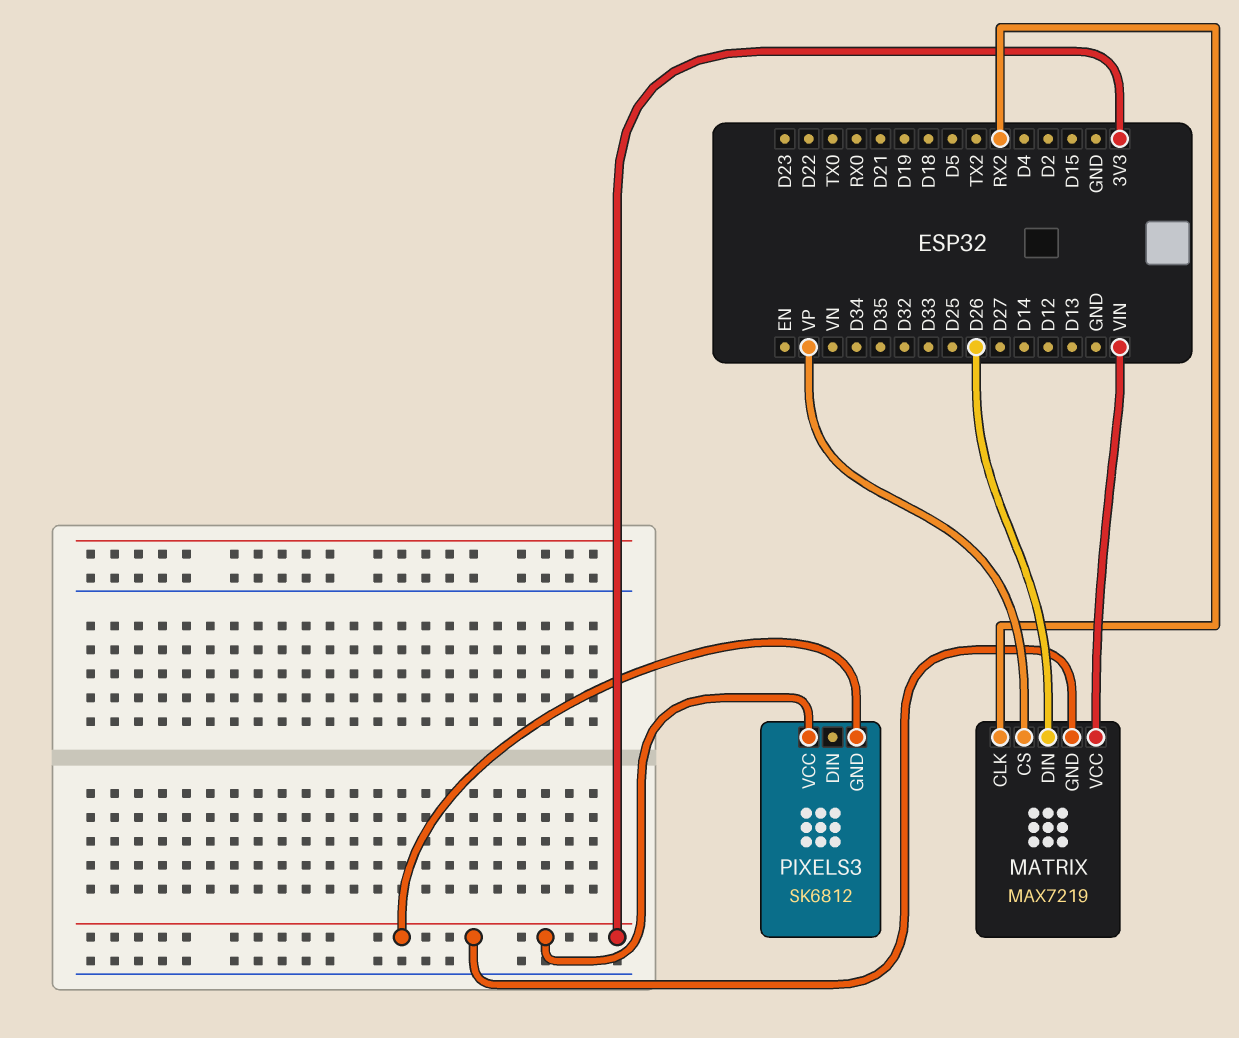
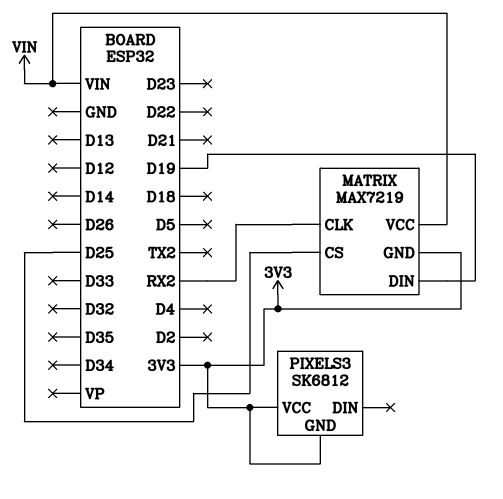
MATRIX pin CS: VP -> D25
MATRIX pin DIN: D26 -> D19

